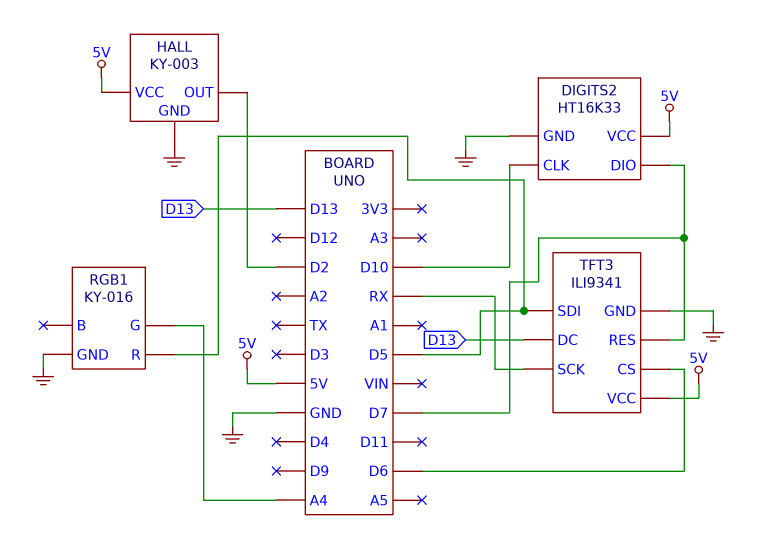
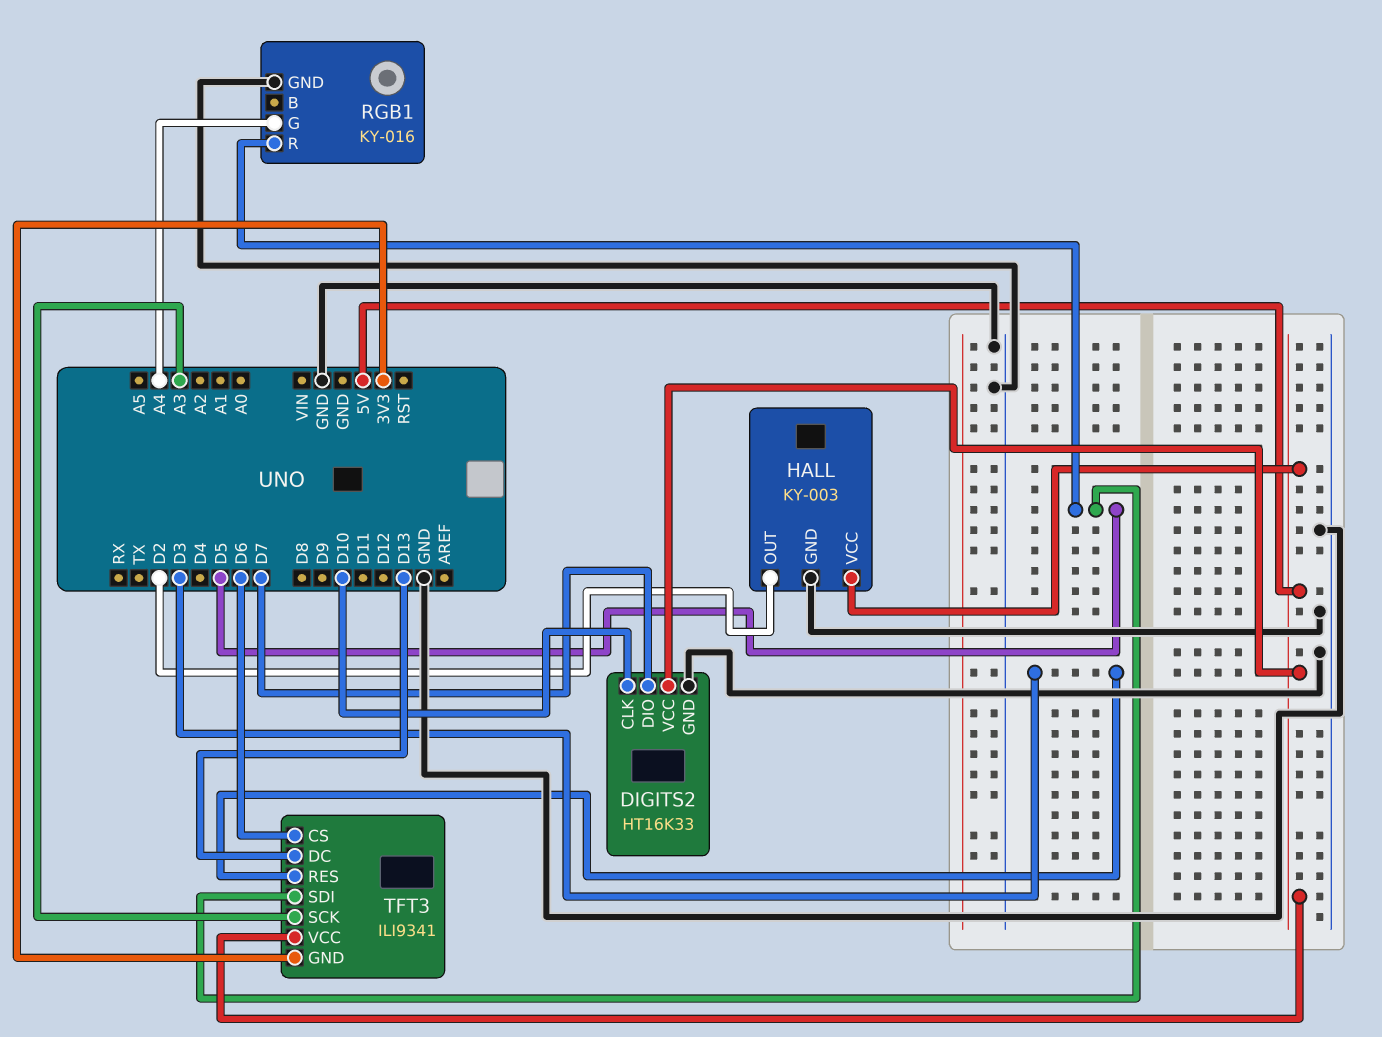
TFT3 pin GND: GND -> 3V3
TFT3 pin RES: D7 -> D3
TFT3 pin SCK: RX -> A3

